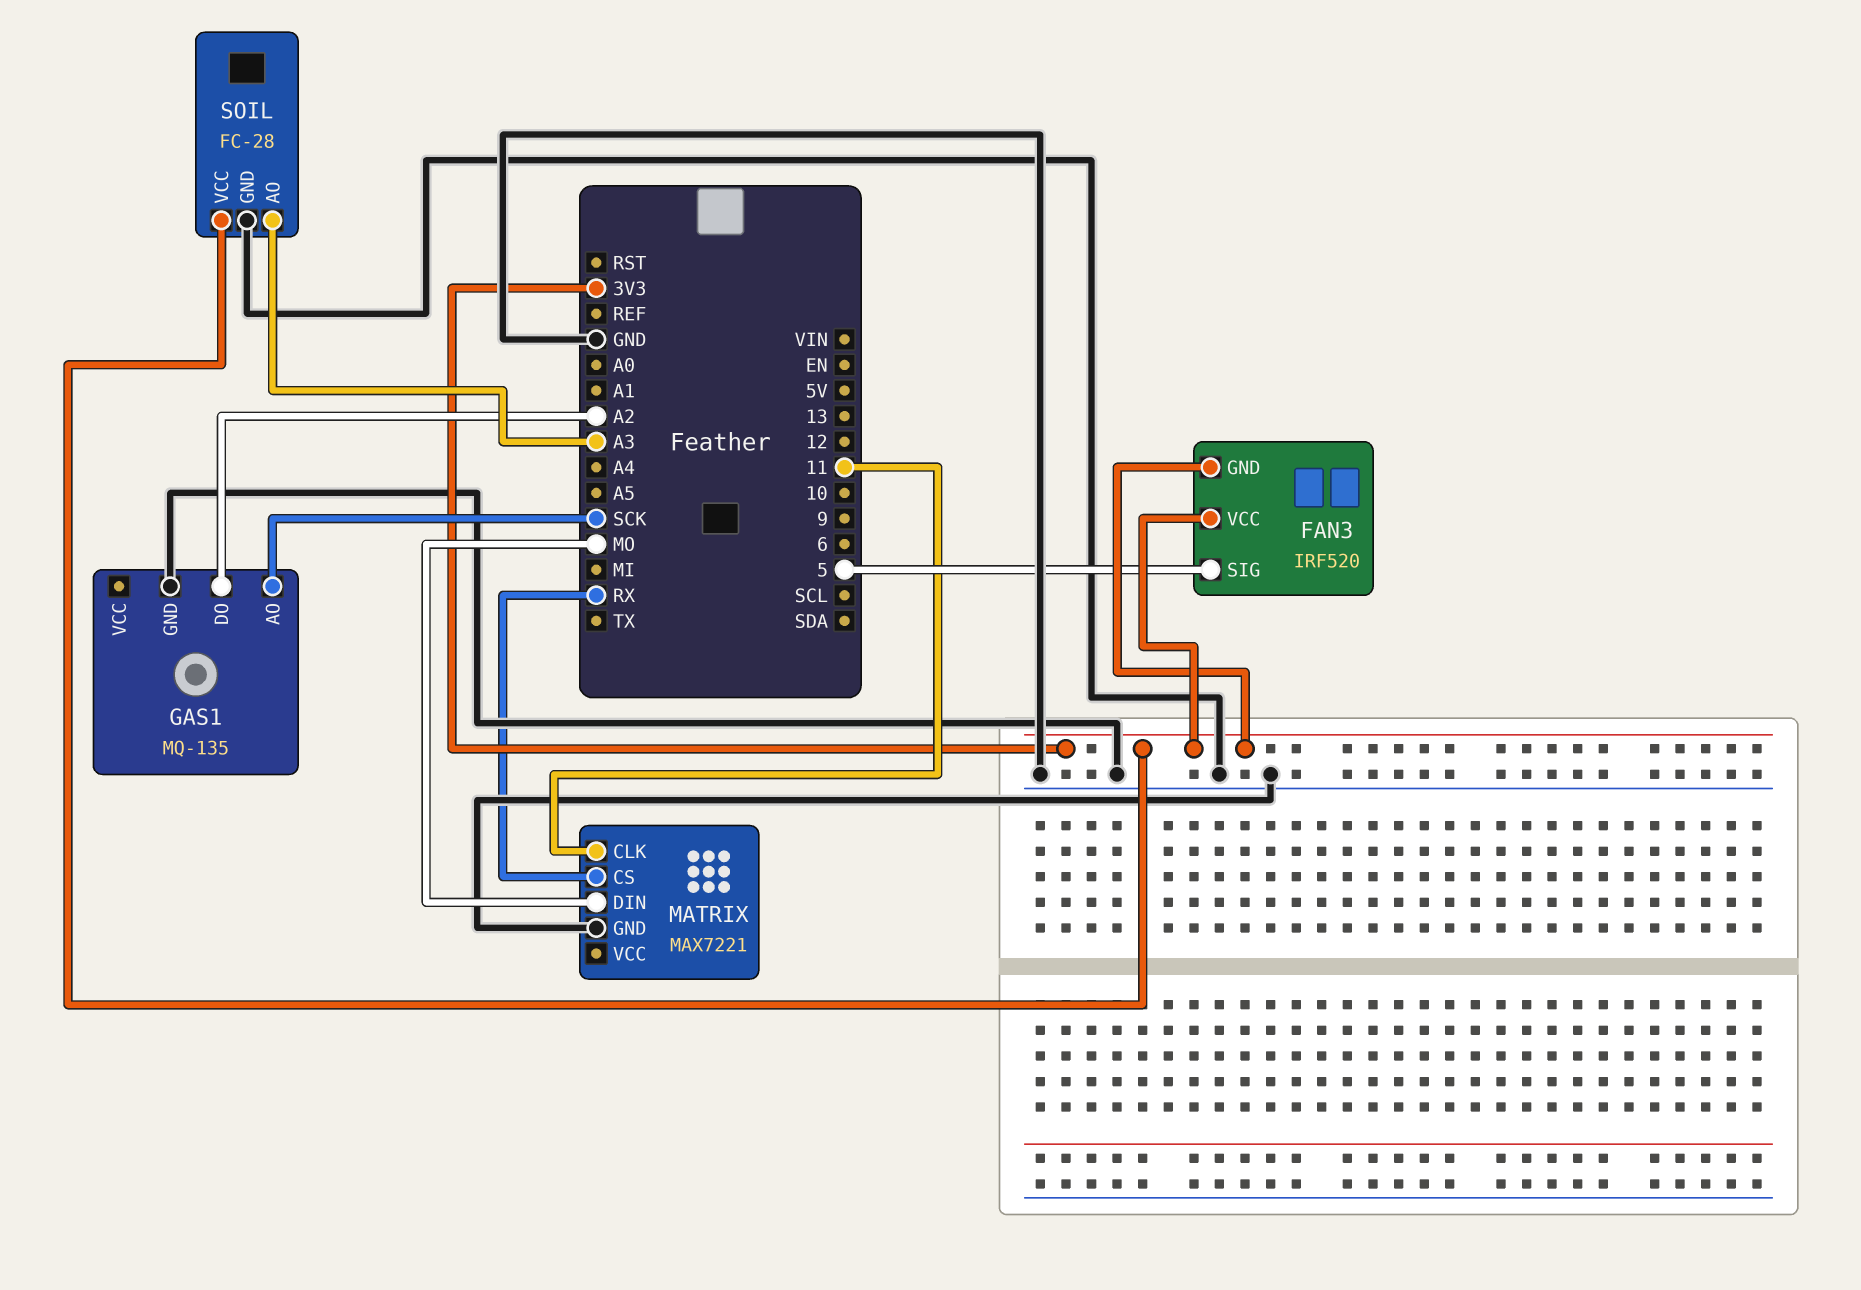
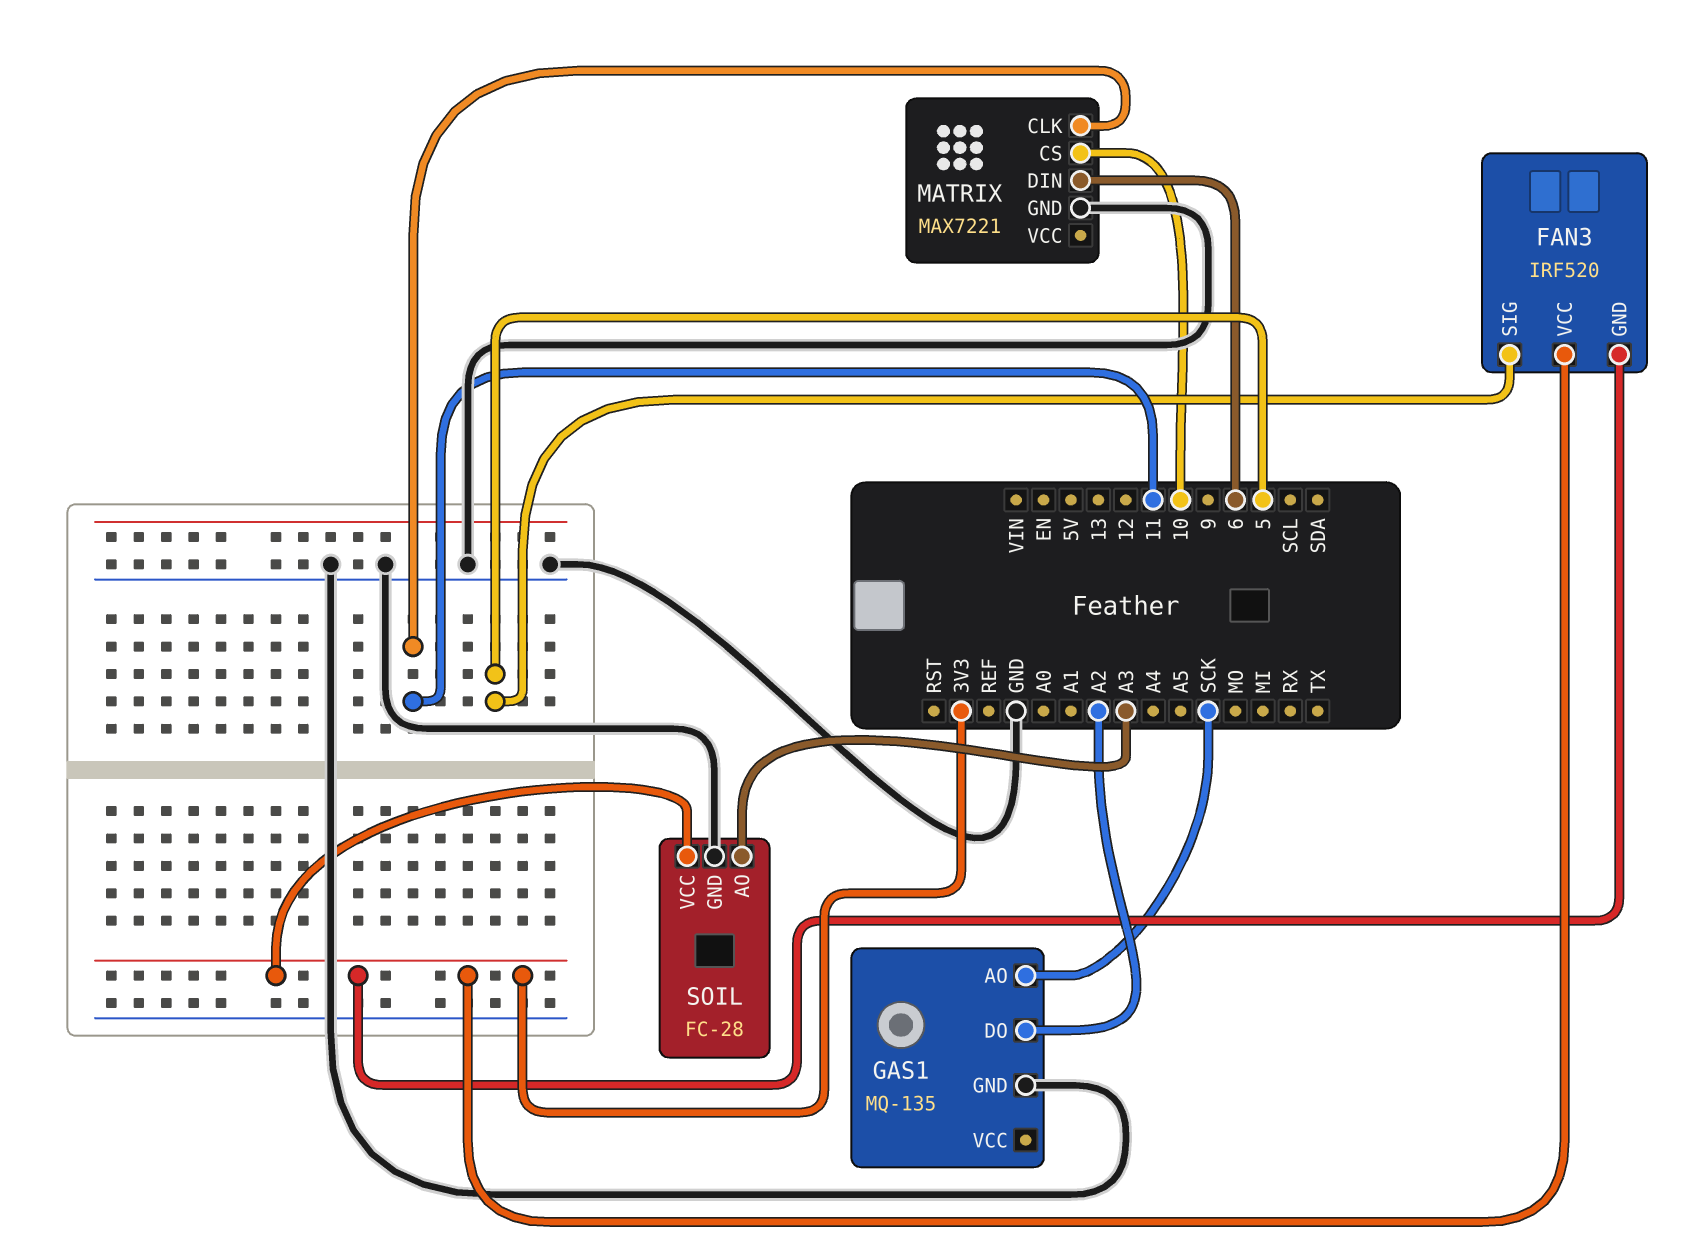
MATRIX pin CS: RX -> 10
MATRIX pin DIN: MO -> 6

